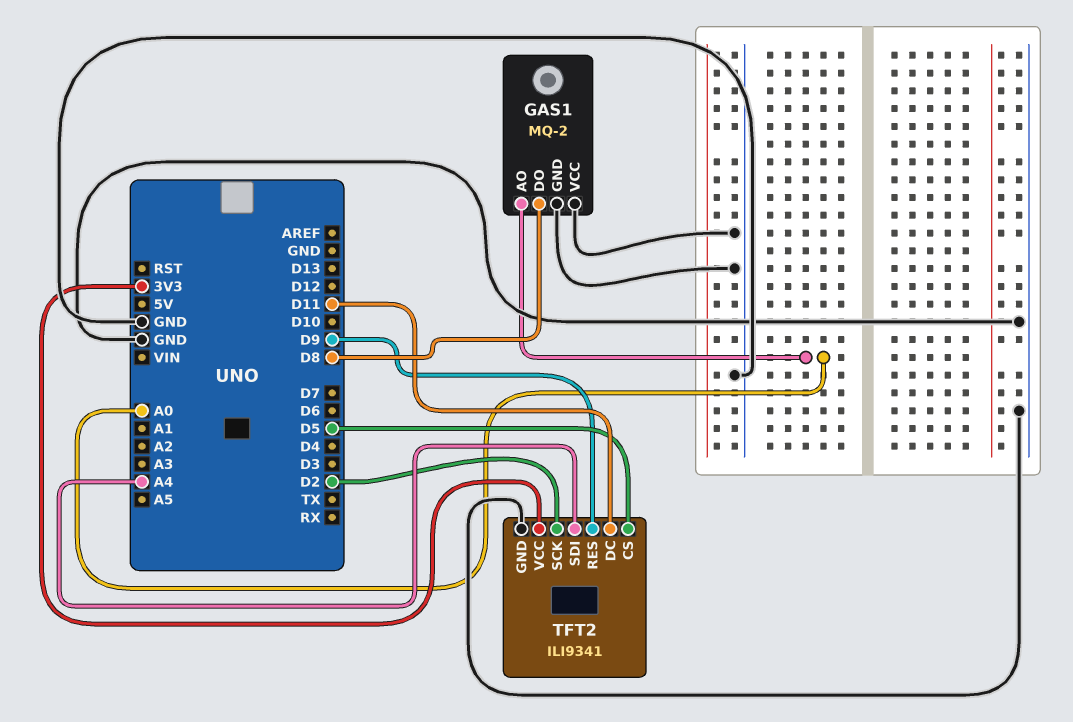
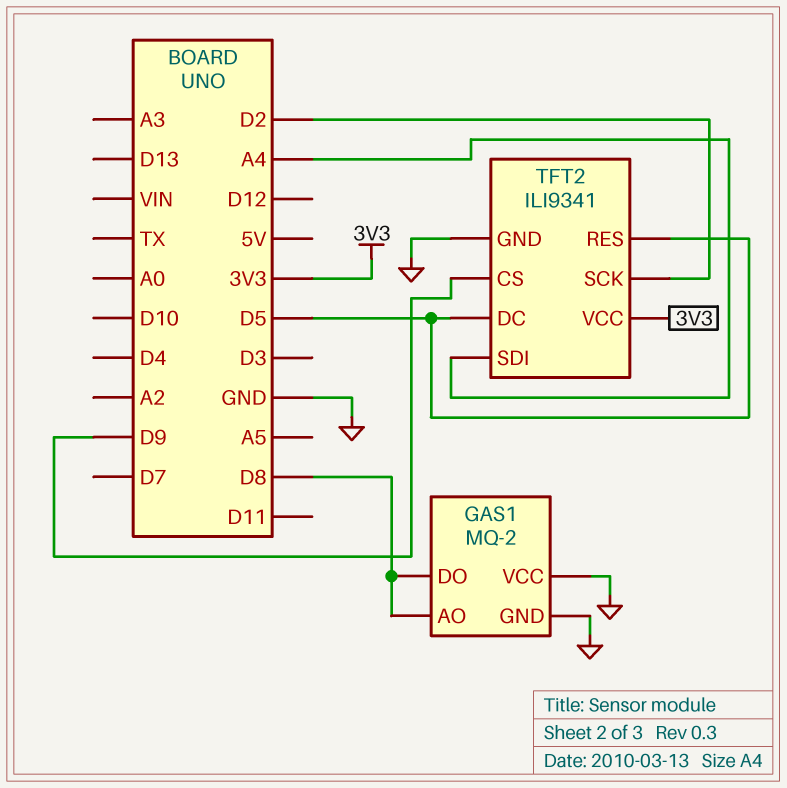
GAS1 pin AO: A0 -> D8
TFT2 pin CS: D5 -> D9
TFT2 pin DC: D11 -> D5
TFT2 pin RES: D9 -> D5

